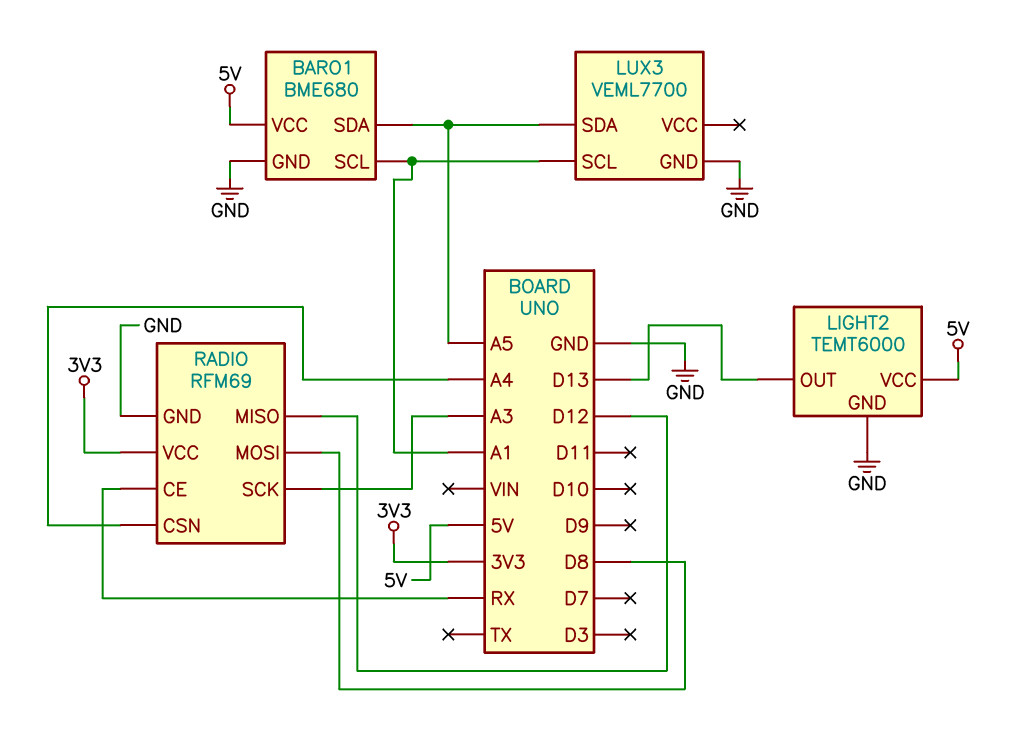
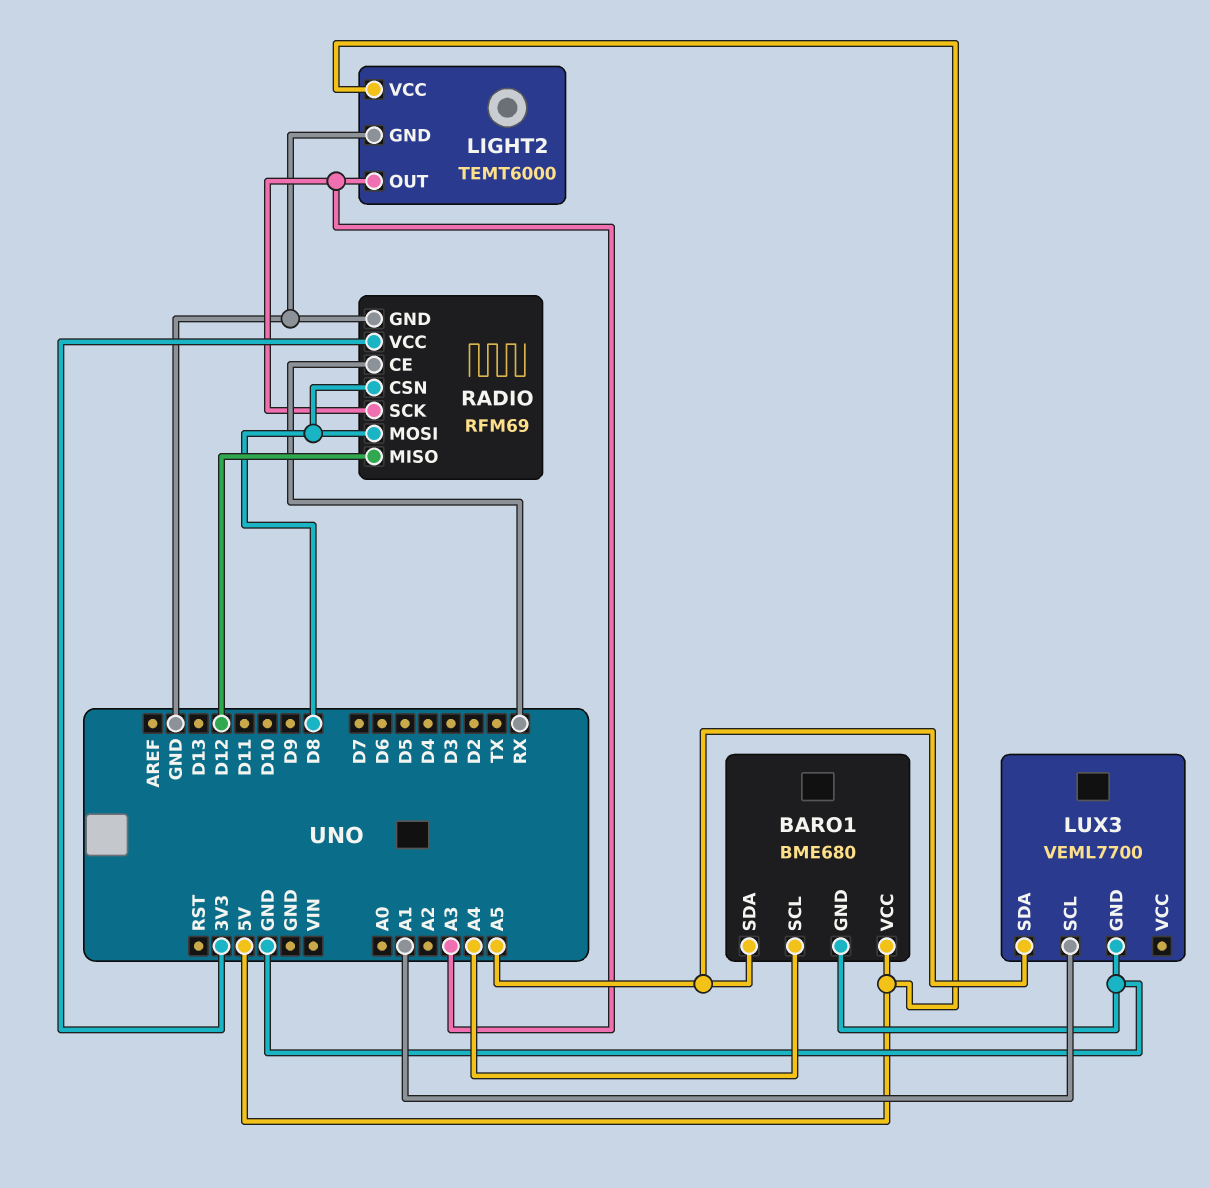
BARO1 pin SCL: A1 -> A4
LIGHT2 pin OUT: D13 -> A3
RADIO pin CSN: A4 -> D8

